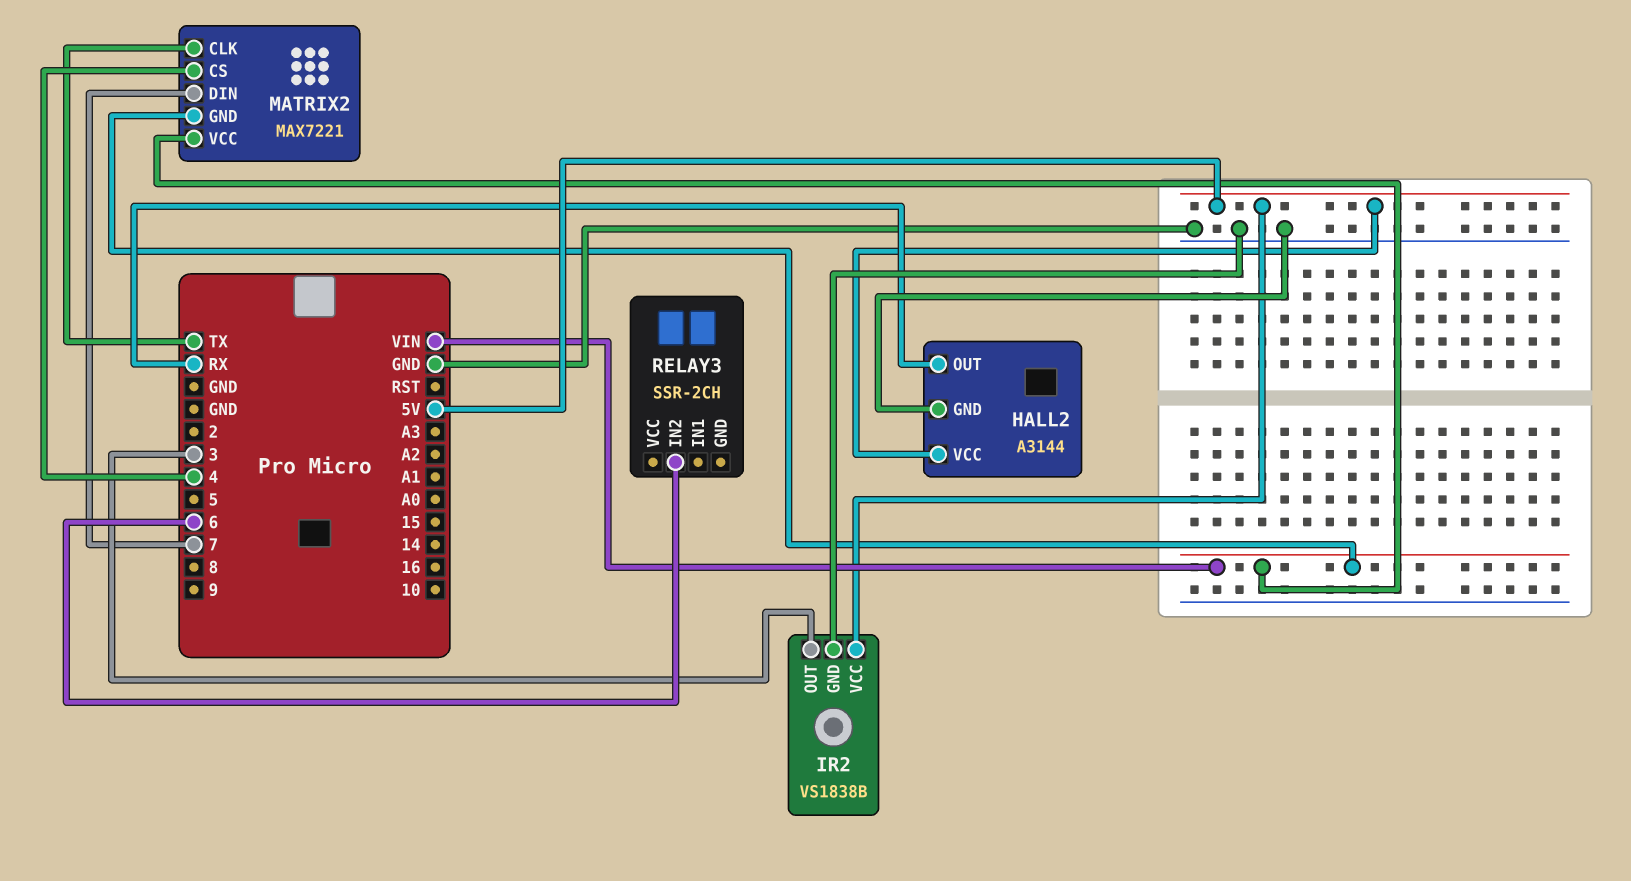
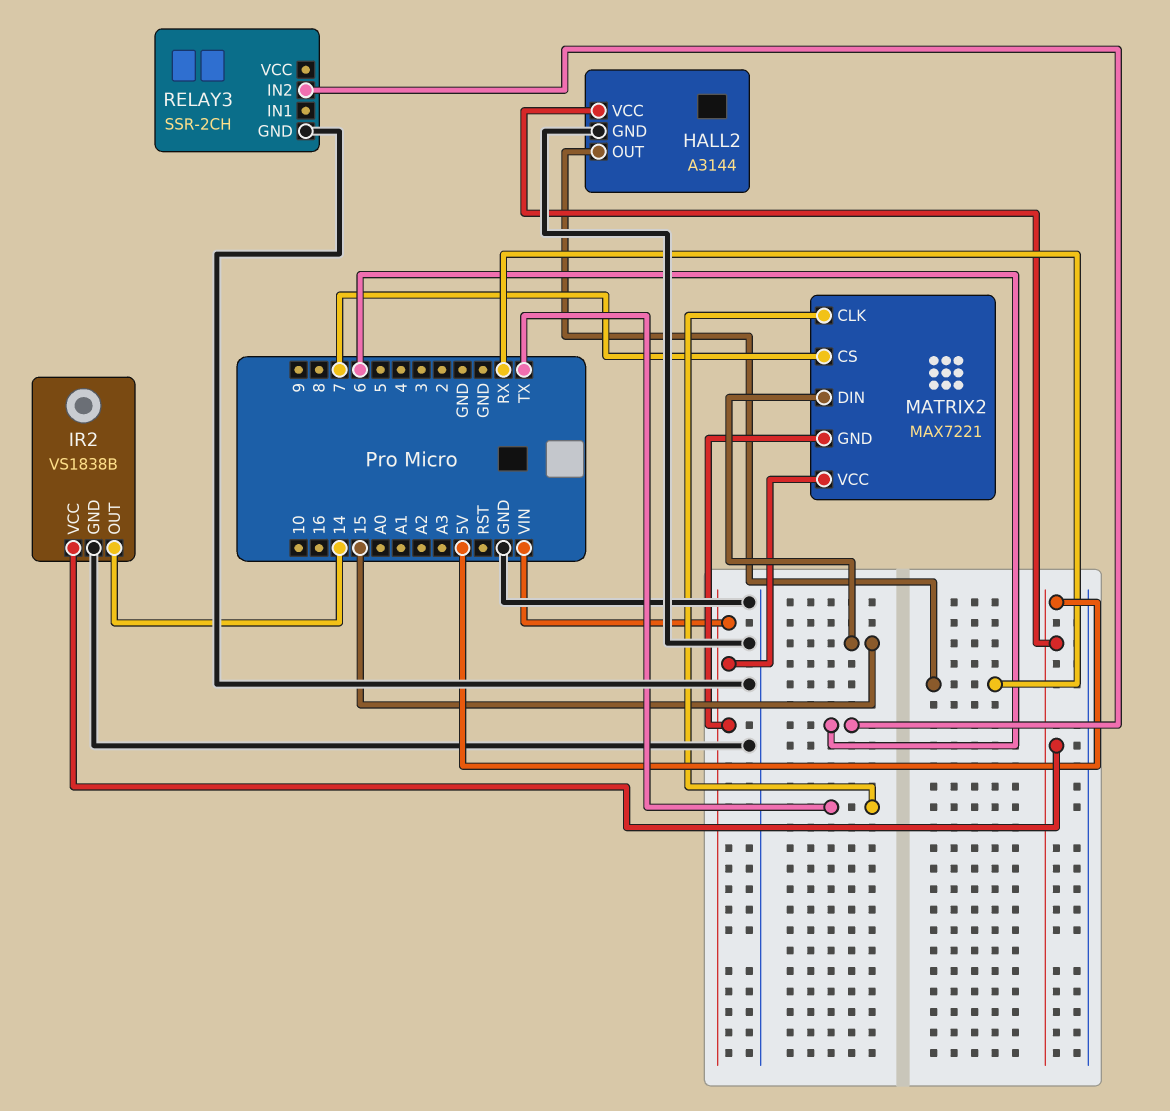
IR2 pin OUT: 3 -> 14
MATRIX2 pin CS: 4 -> 7
MATRIX2 pin DIN: 7 -> 15
RELAY3 pin GND: none -> GND

